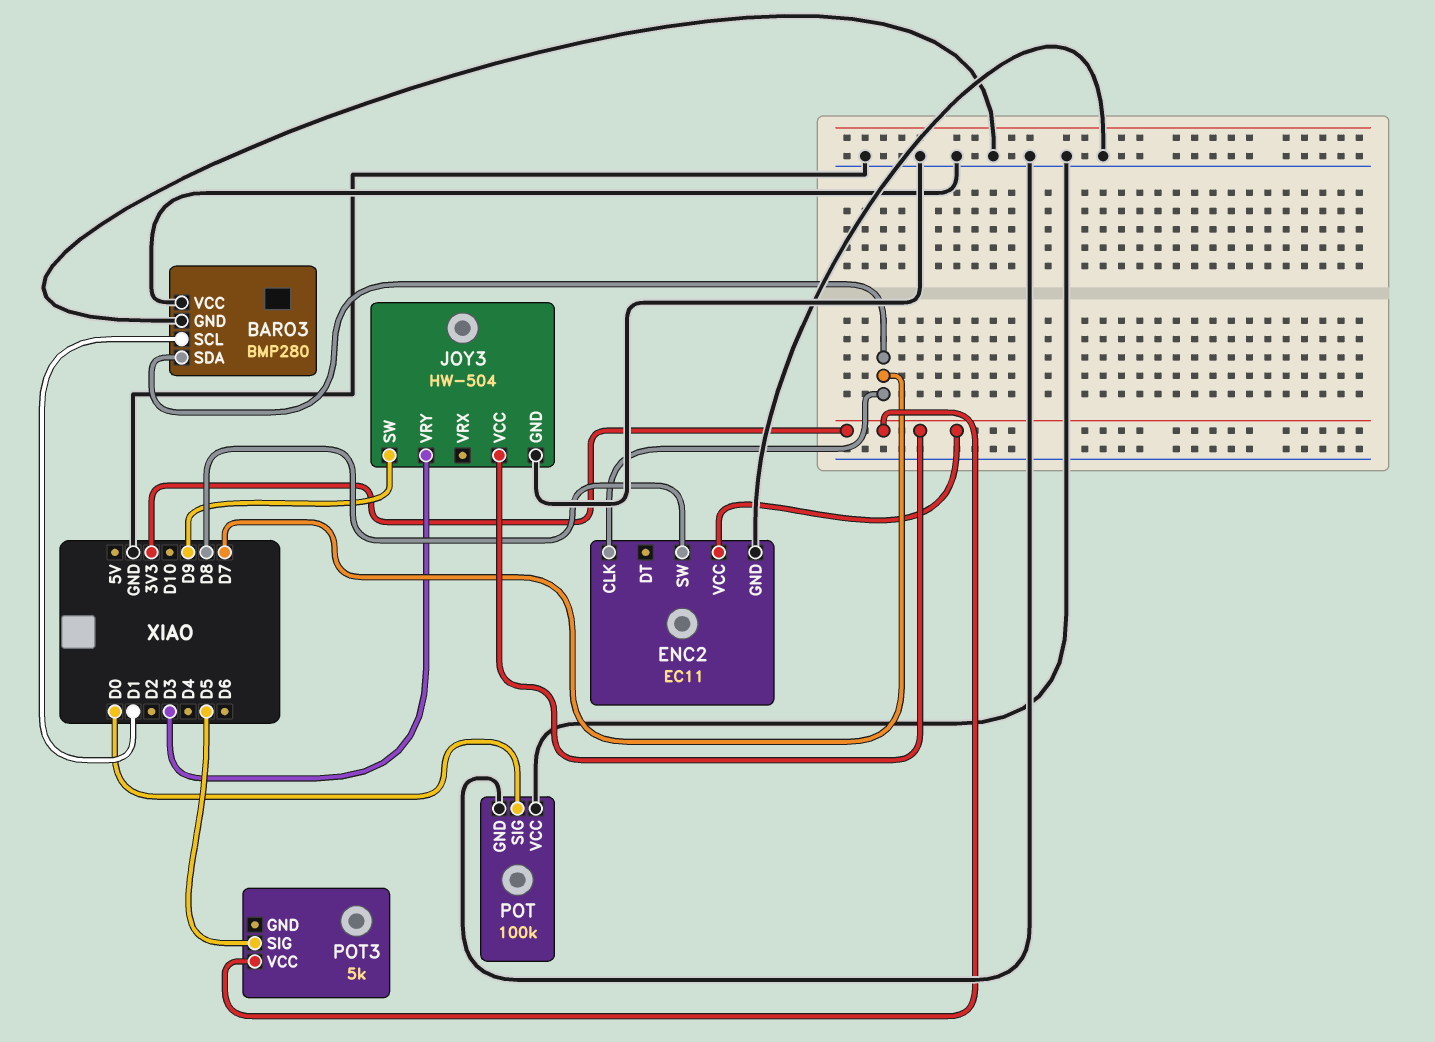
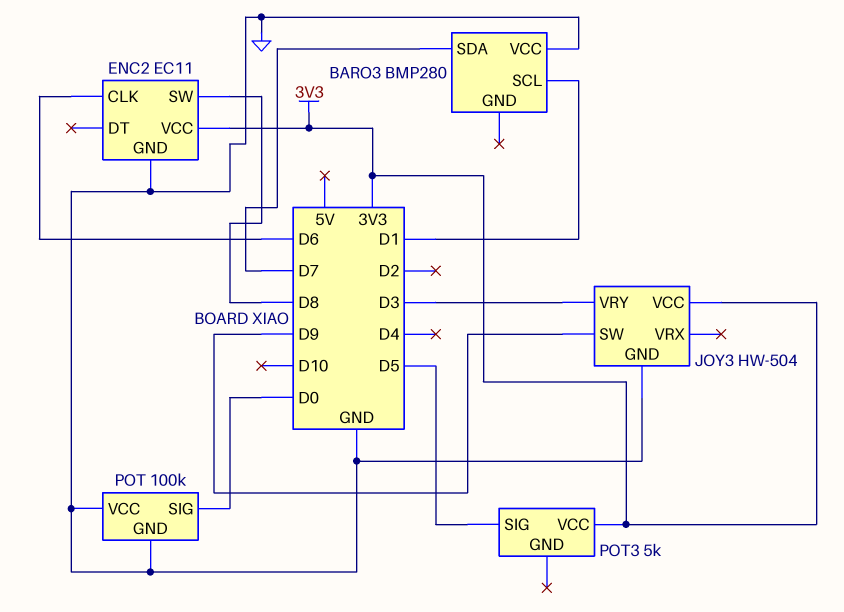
BARO3 pin GND: GND -> none
ENC2 pin CLK: D7 -> D6

